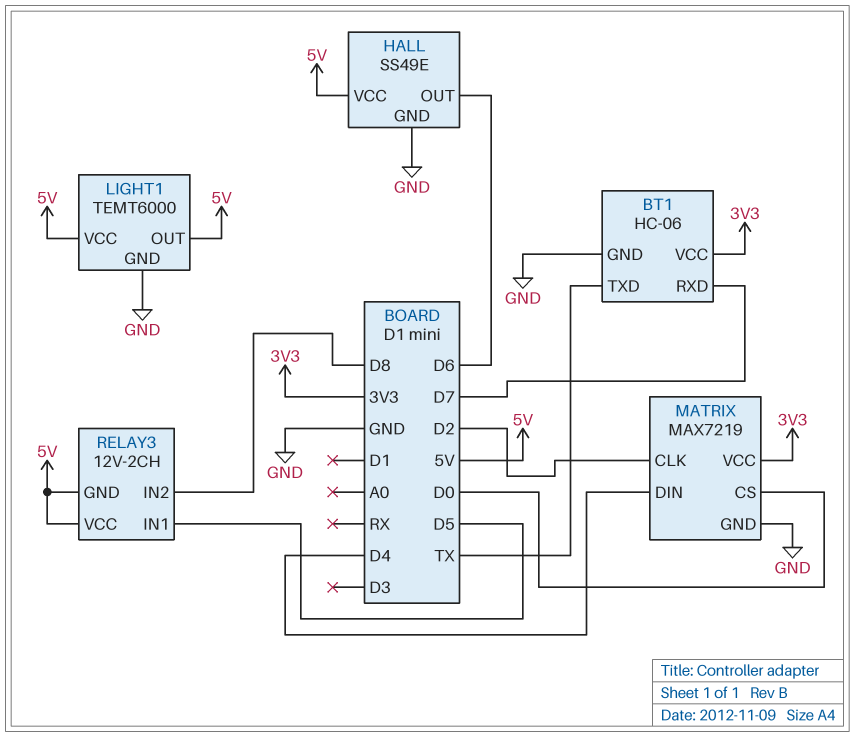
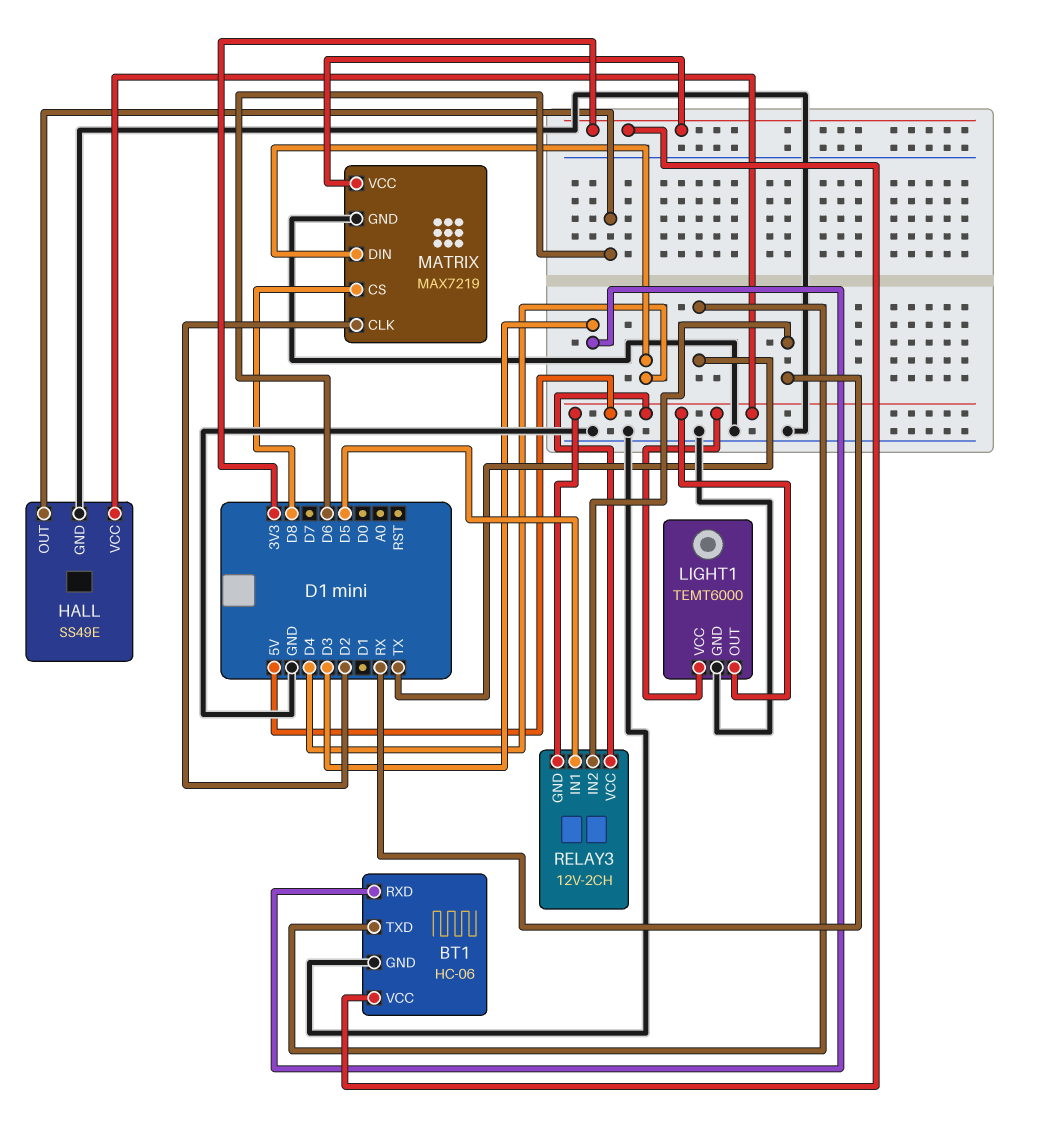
BT1 pin RXD: D7 -> D3
MATRIX pin CS: D0 -> D8
RELAY3 pin IN2: D8 -> RX

